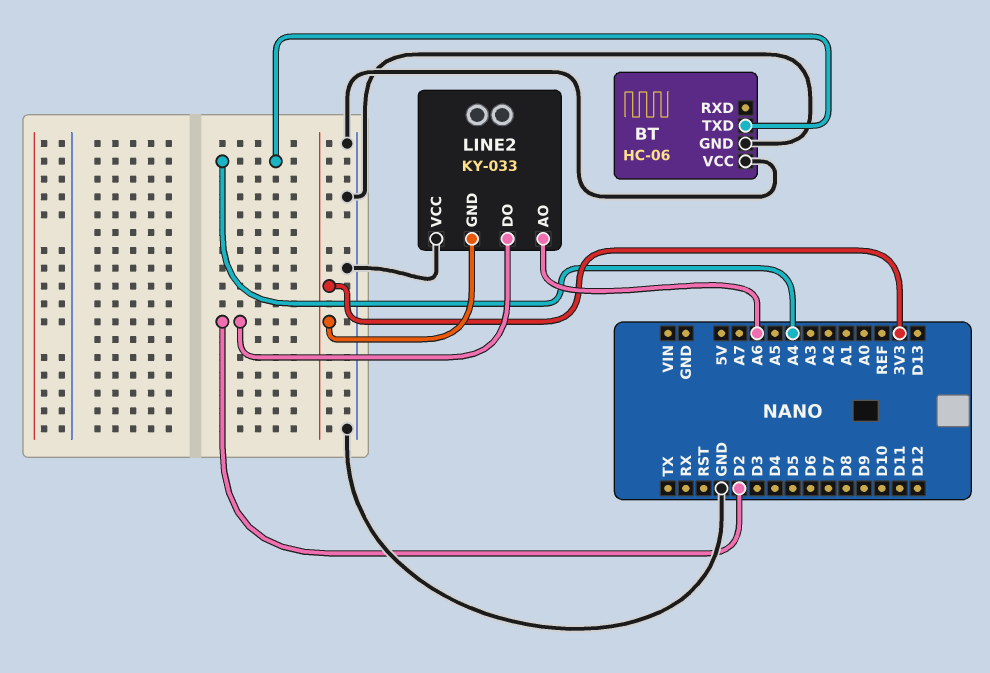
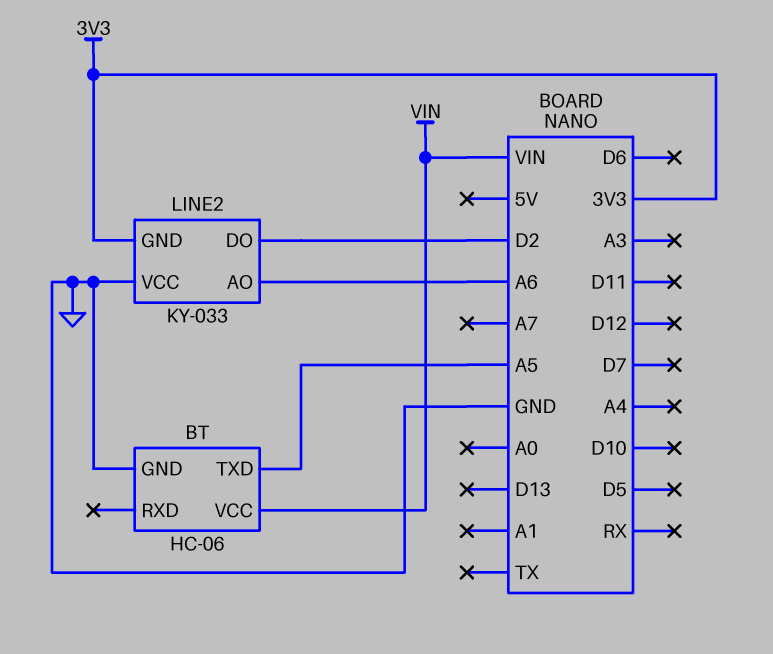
BT pin TXD: A4 -> A5
BT pin VCC: GND -> VIN

